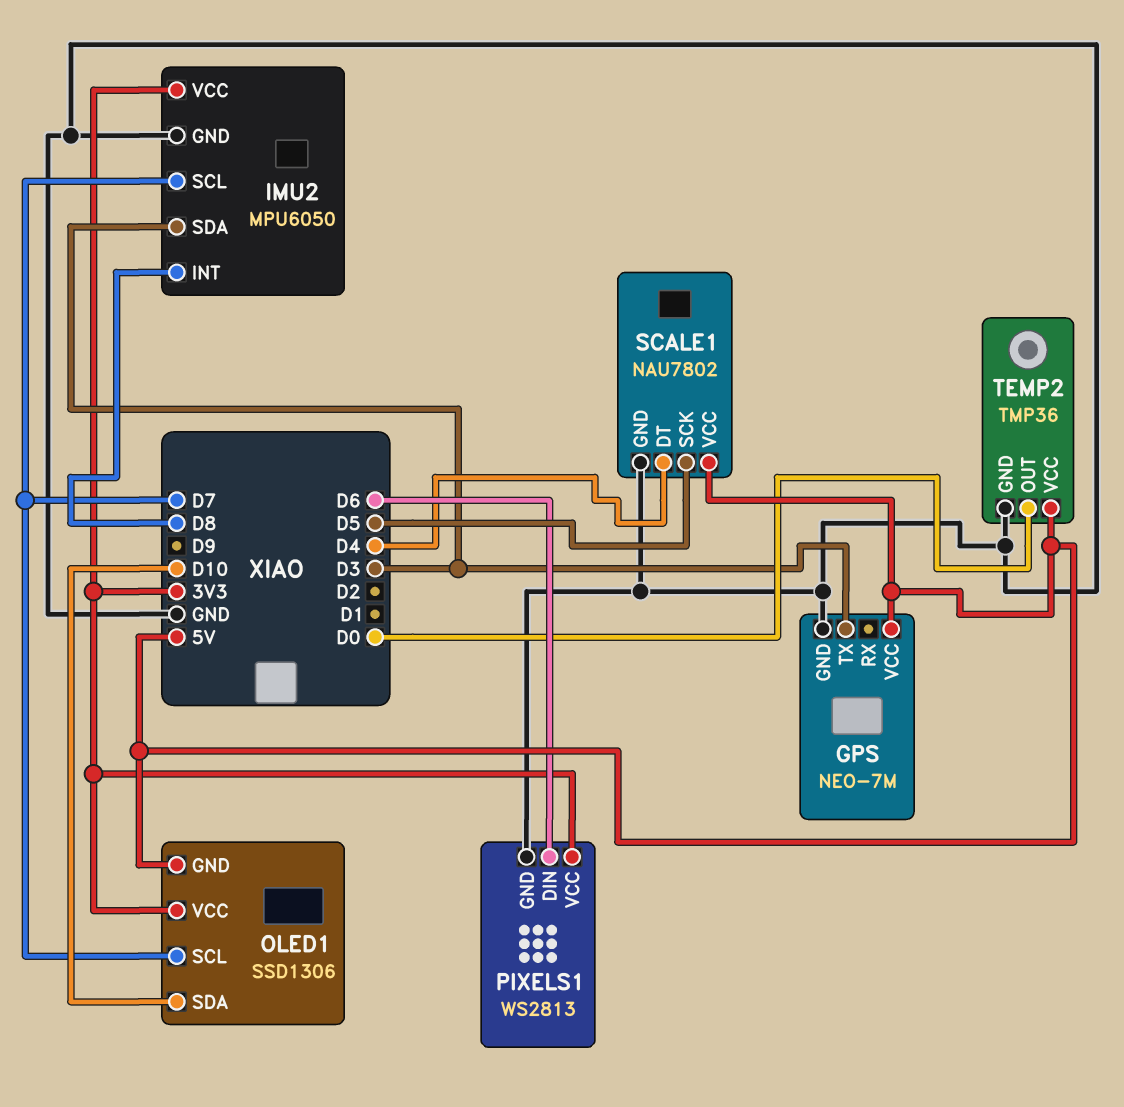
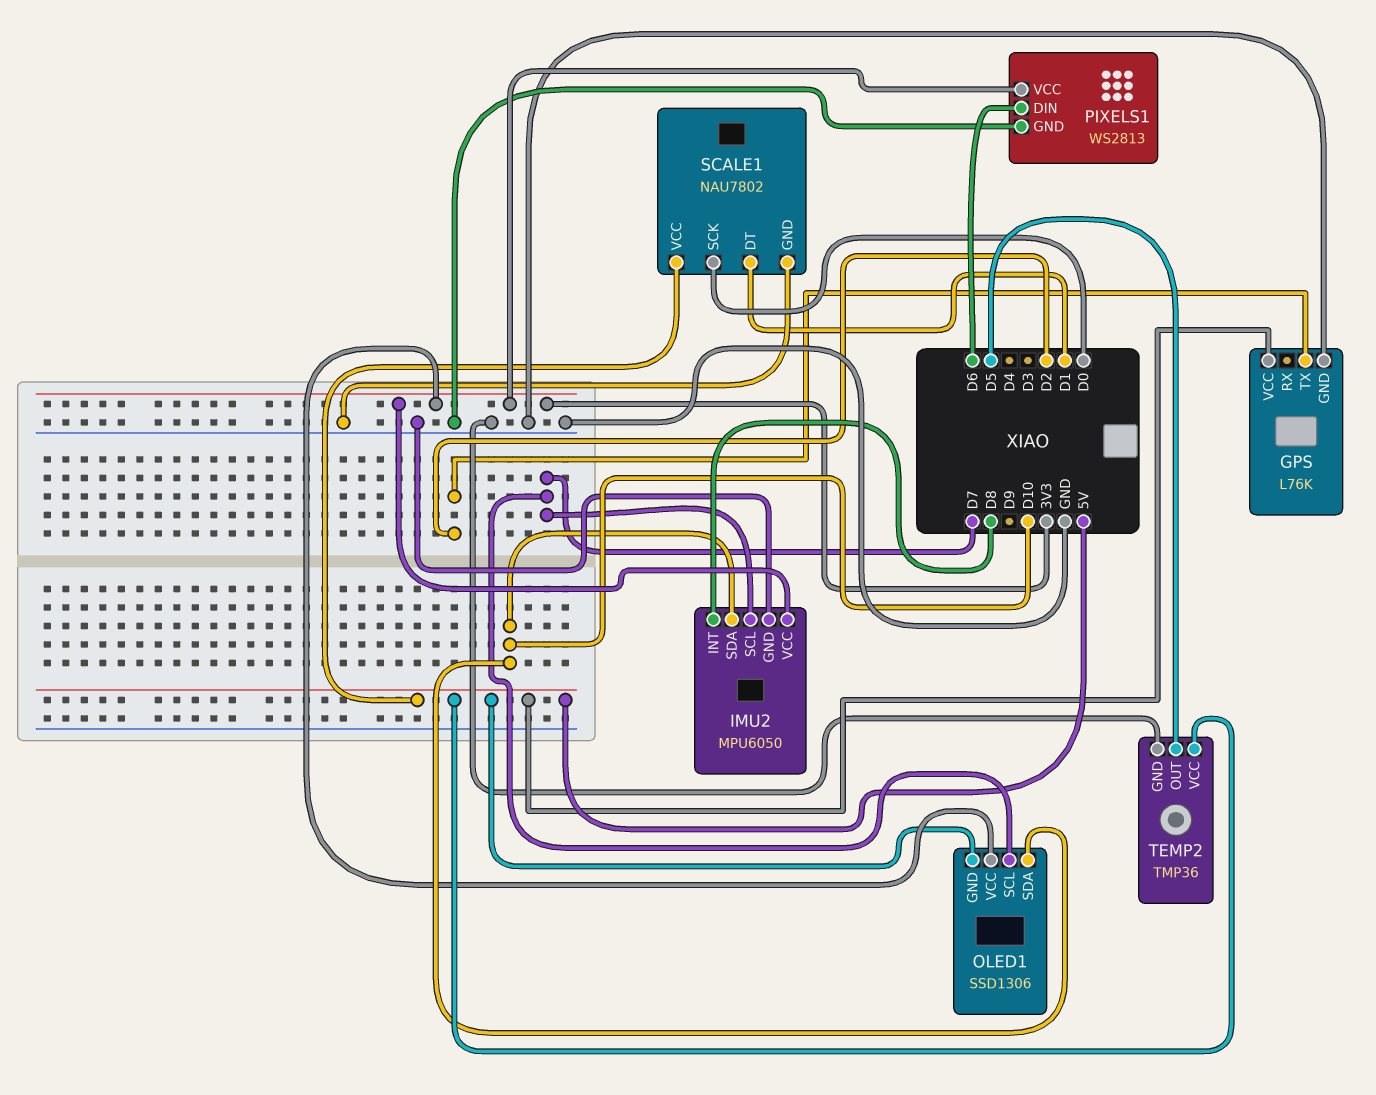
GPS: NEO-7M -> L76K
GPS pin TX: D3 -> D2
IMU2 pin SDA: D3 -> D10
SCALE1 pin DT: D4 -> D1
SCALE1 pin SCK: D5 -> D0
TEMP2 pin OUT: D0 -> D5

